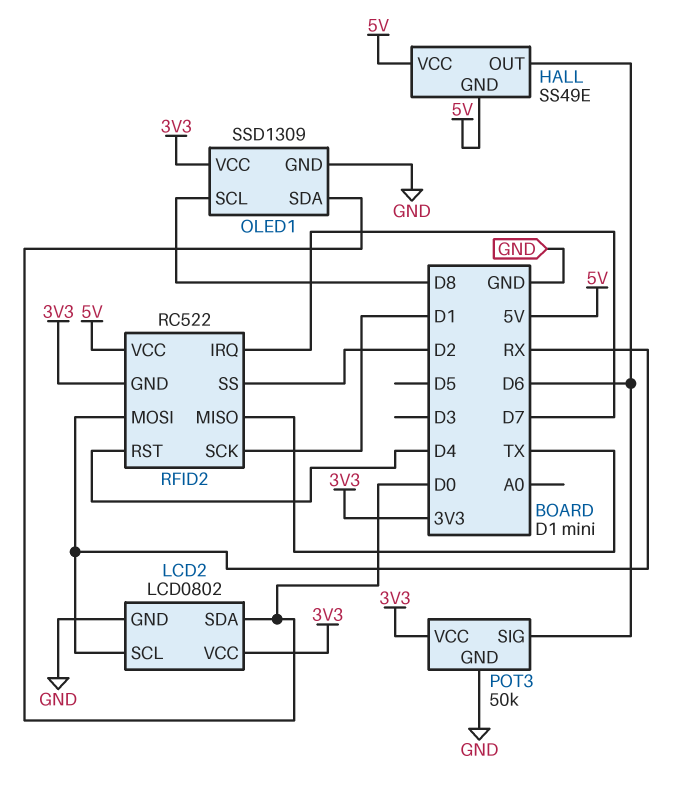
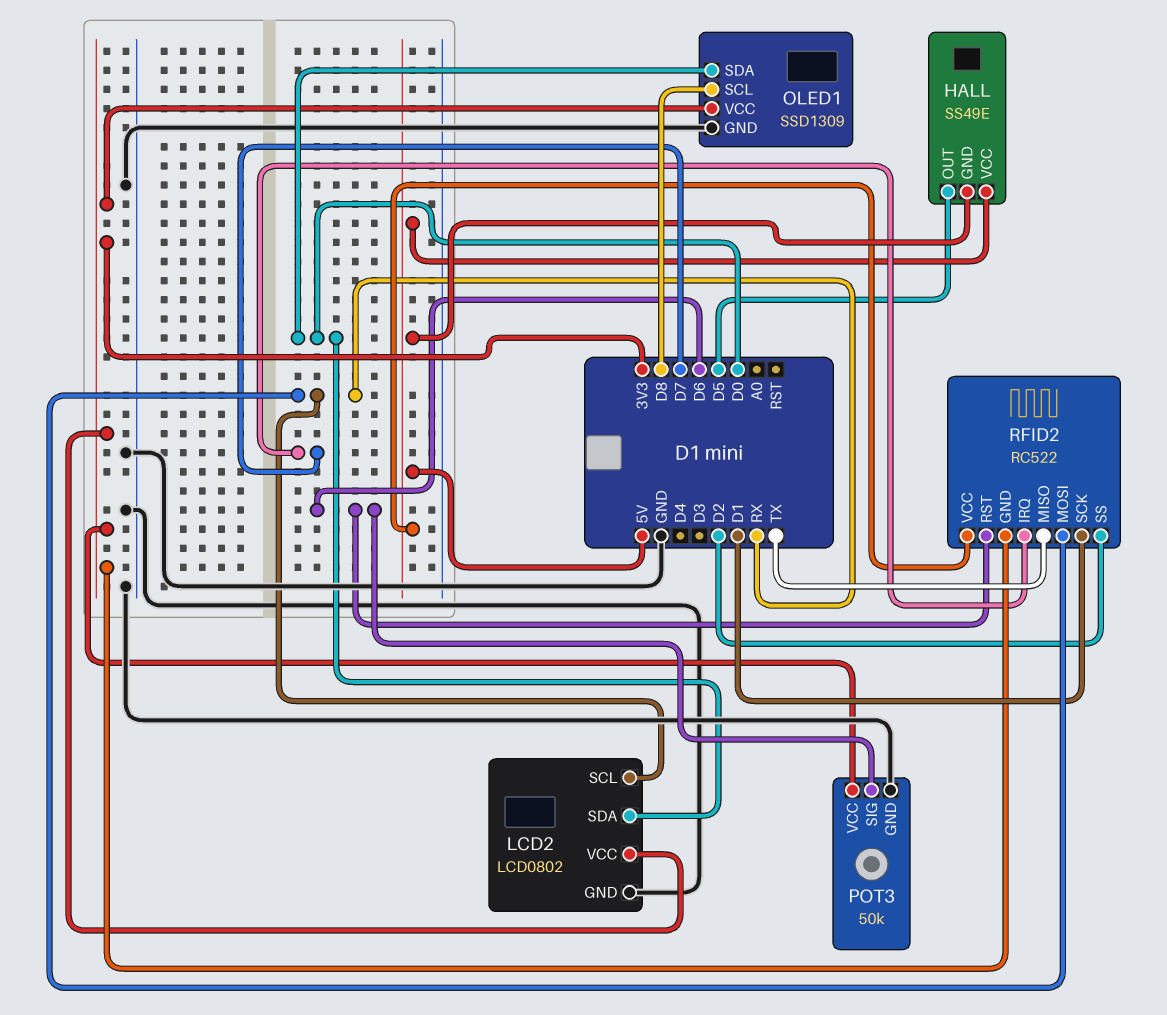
HALL pin OUT: D6 -> D5
RFID2 pin RST: D4 -> D6

